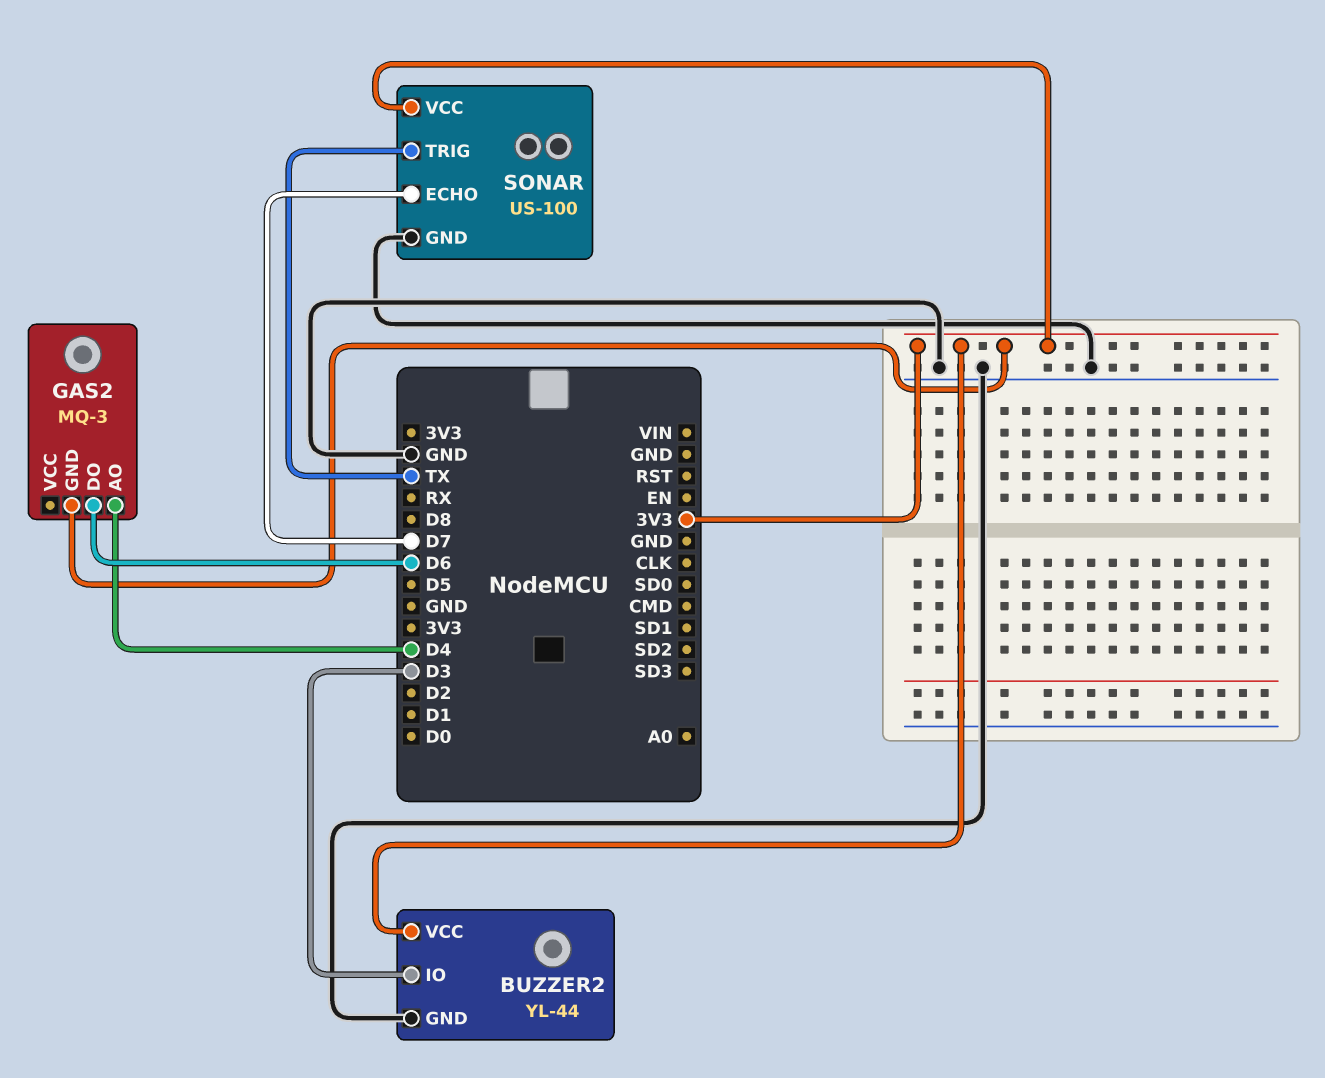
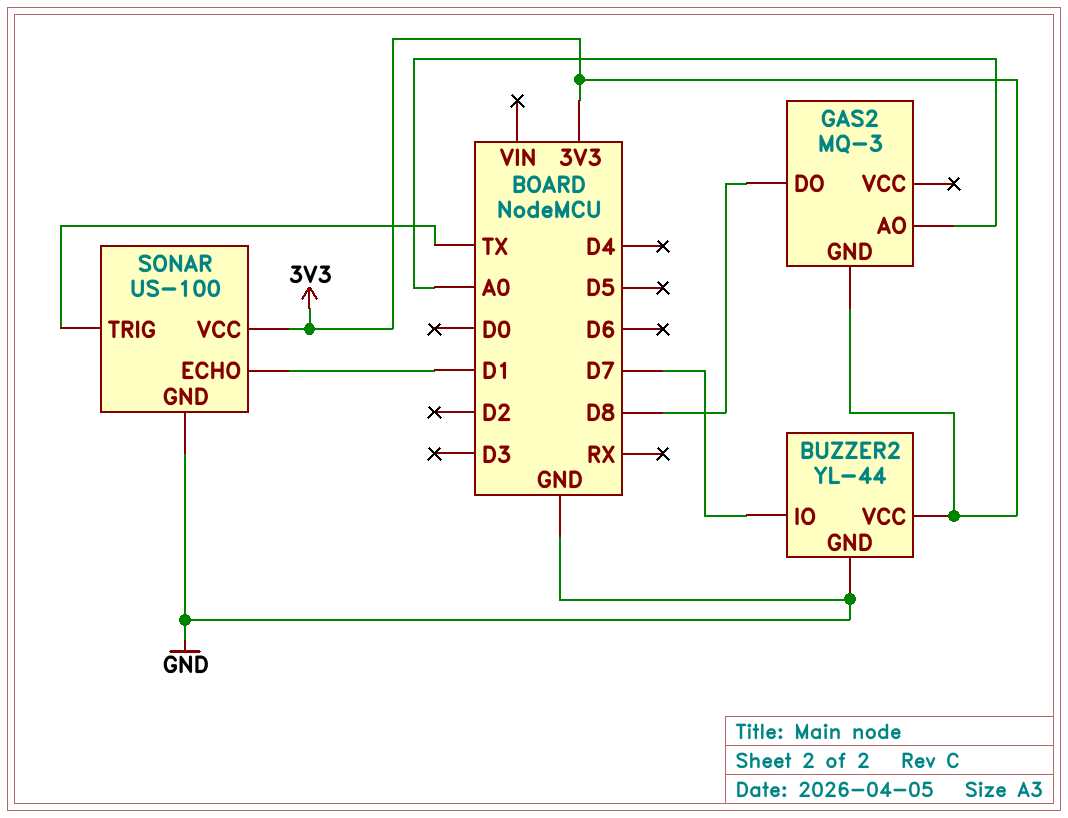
BUZZER2 pin IO: D3 -> D7
GAS2 pin AO: D4 -> A0
GAS2 pin DO: D6 -> D8
SONAR pin ECHO: D7 -> D1

